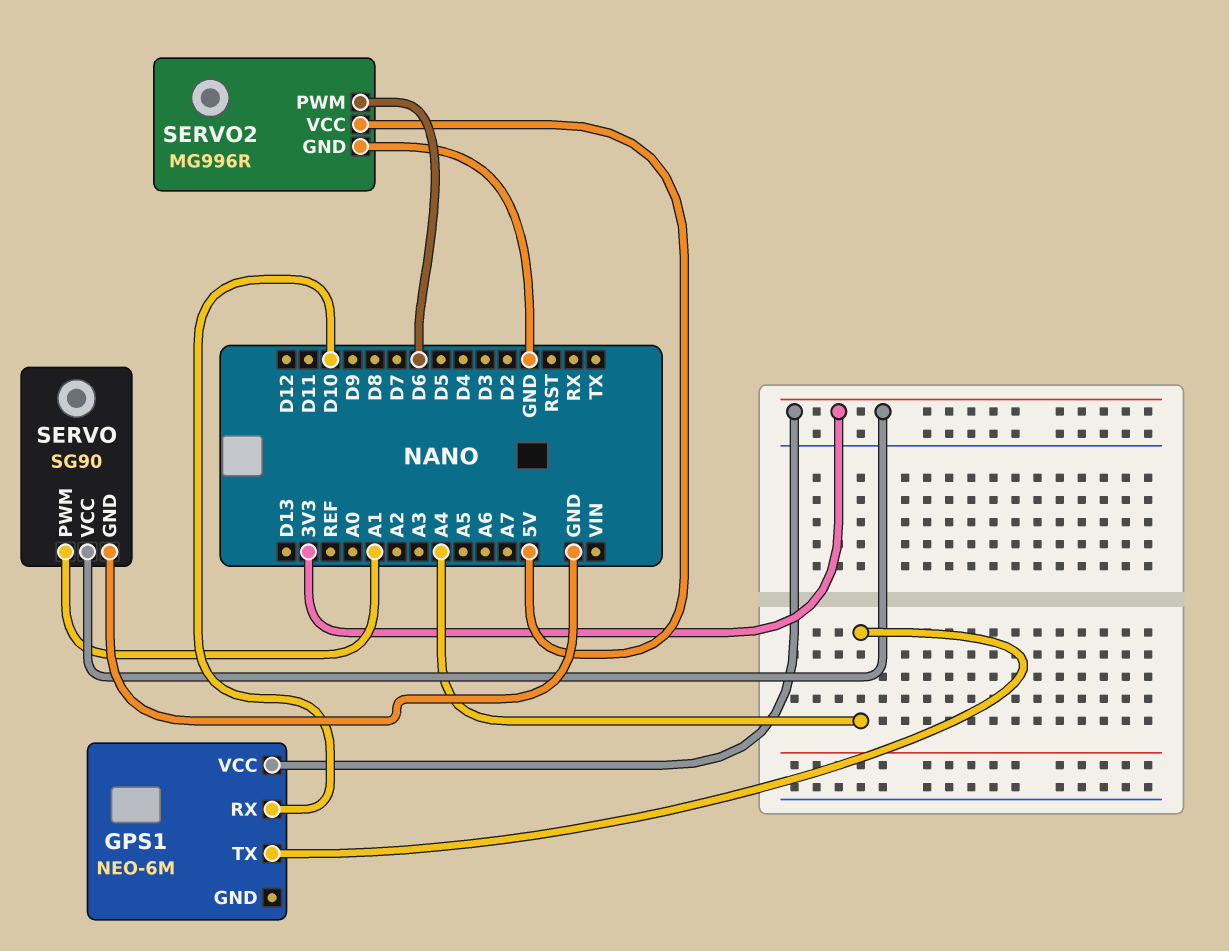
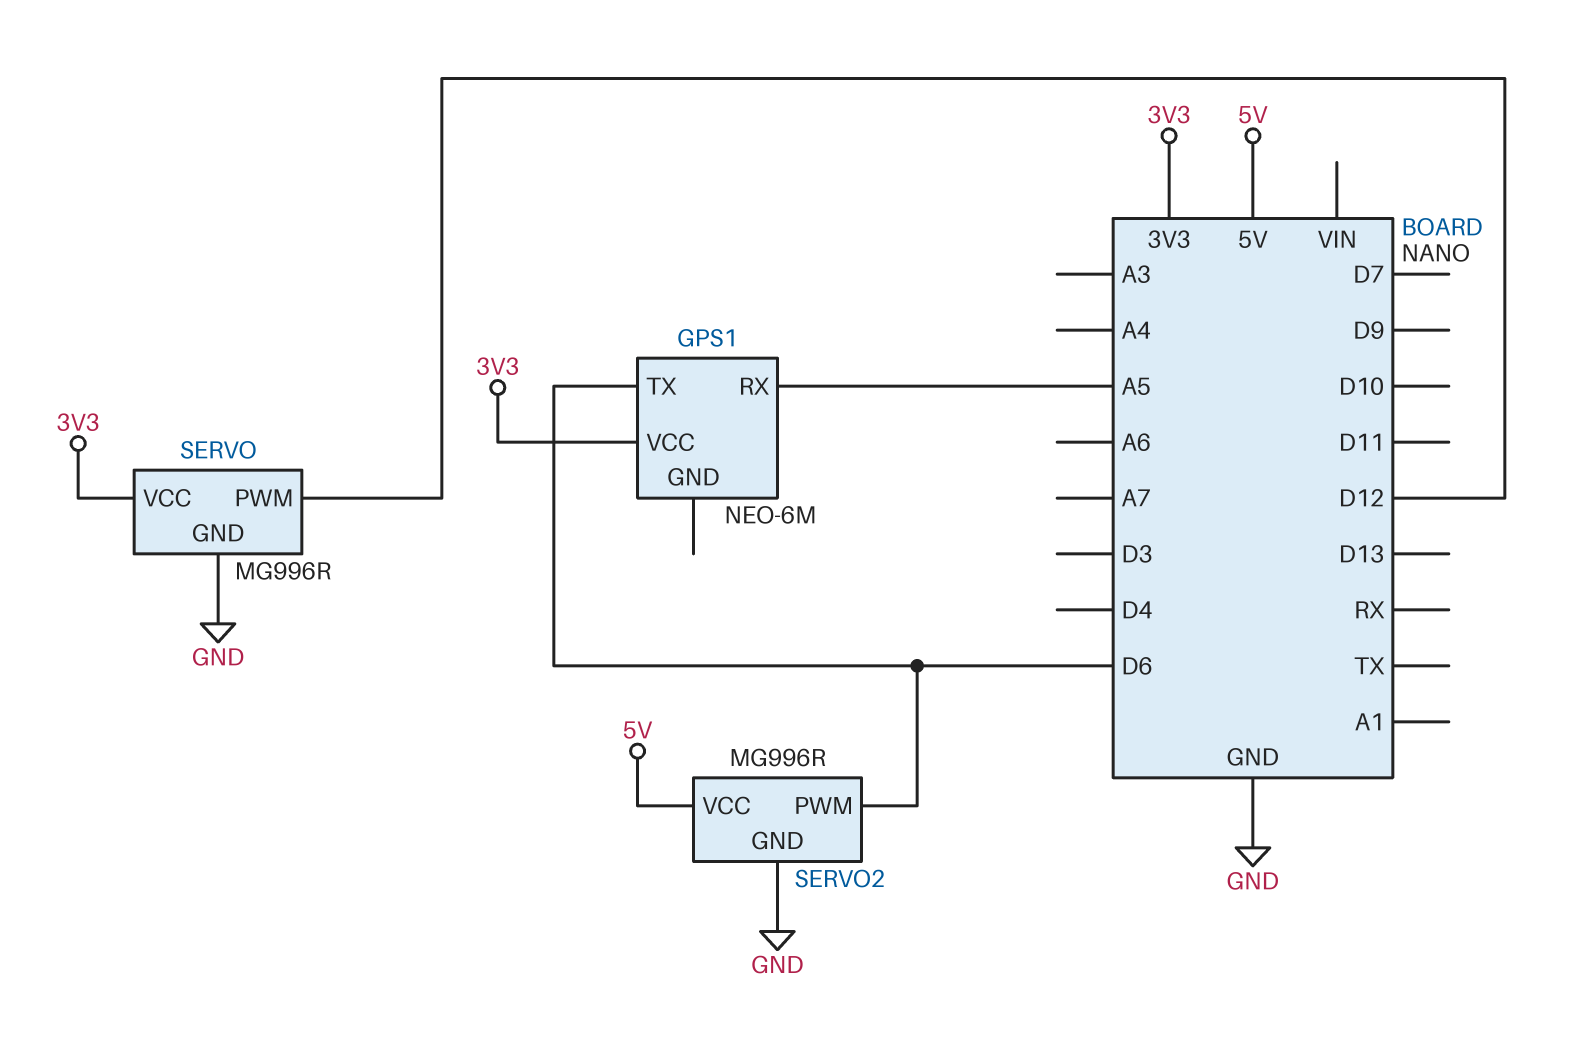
GPS1 pin RX: D10 -> A5
GPS1 pin TX: A4 -> D6
SERVO: SG90 -> MG996R
SERVO pin PWM: A1 -> D12

